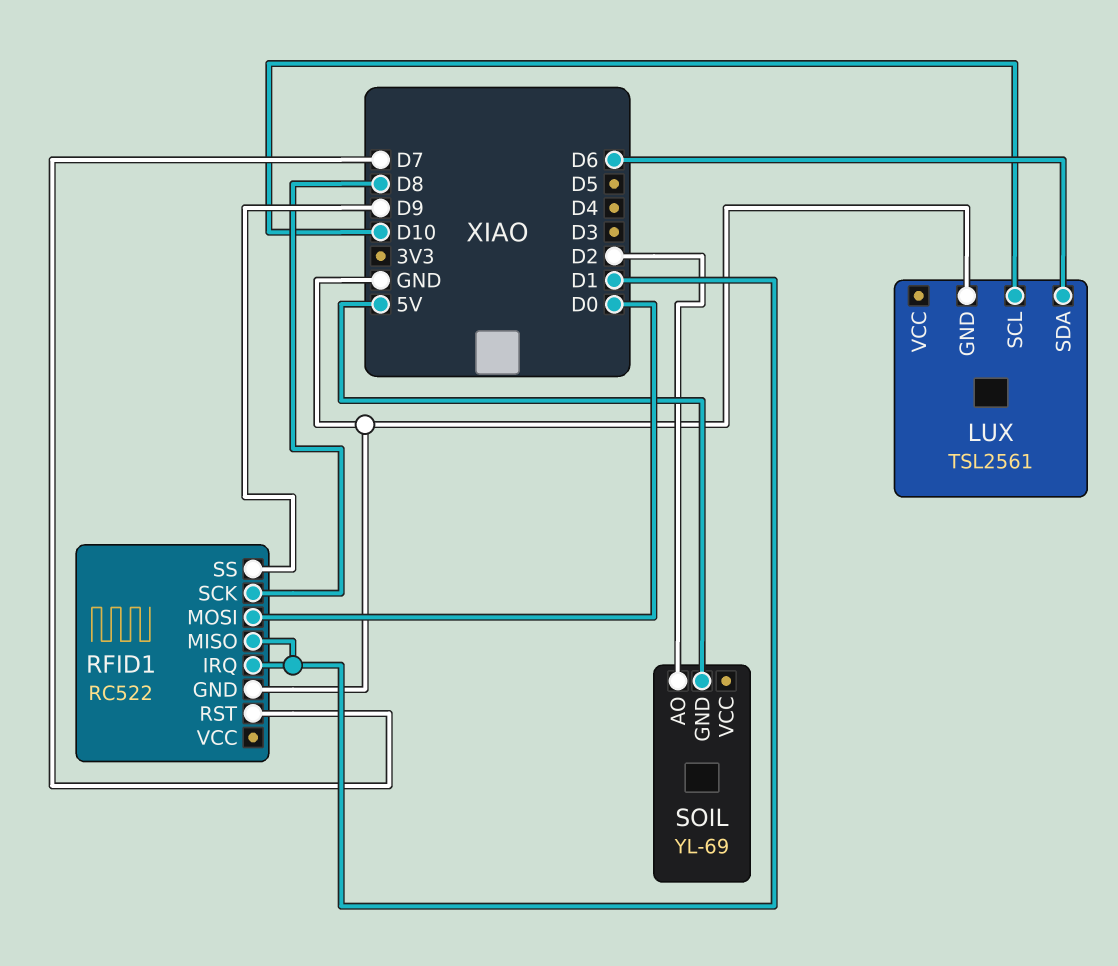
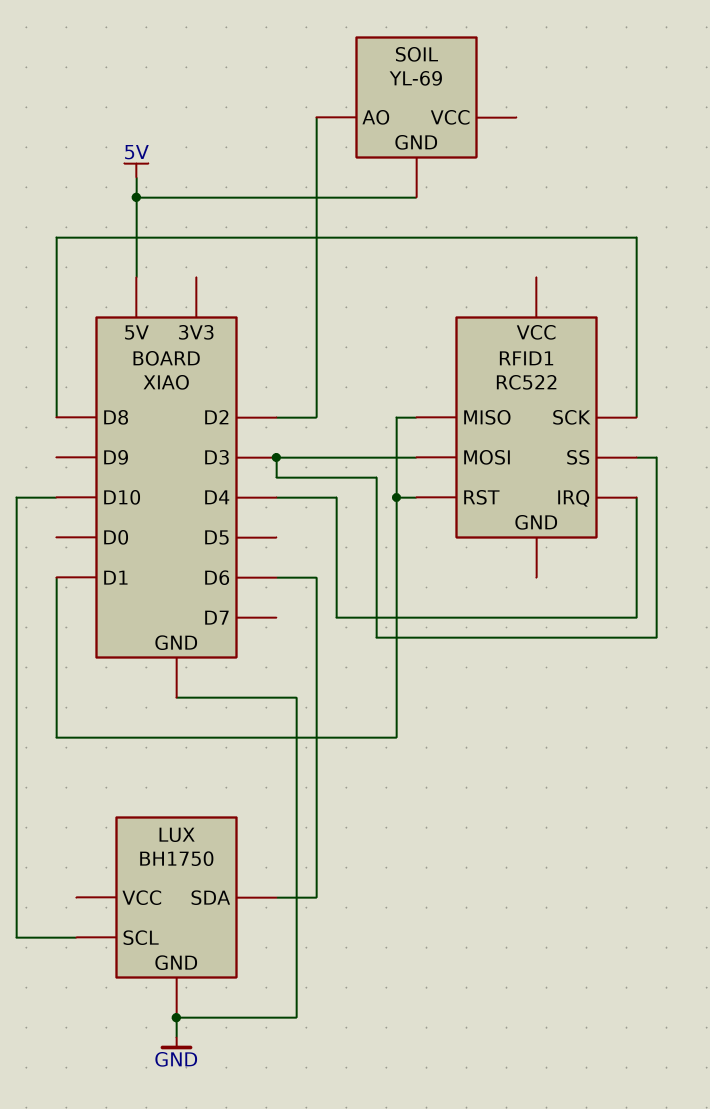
LUX: TSL2561 -> BH1750
RFID1 pin GND: GND -> none
RFID1 pin IRQ: D1 -> D4
RFID1 pin MOSI: D0 -> D3
RFID1 pin RST: D7 -> D1
RFID1 pin SS: D9 -> D3

